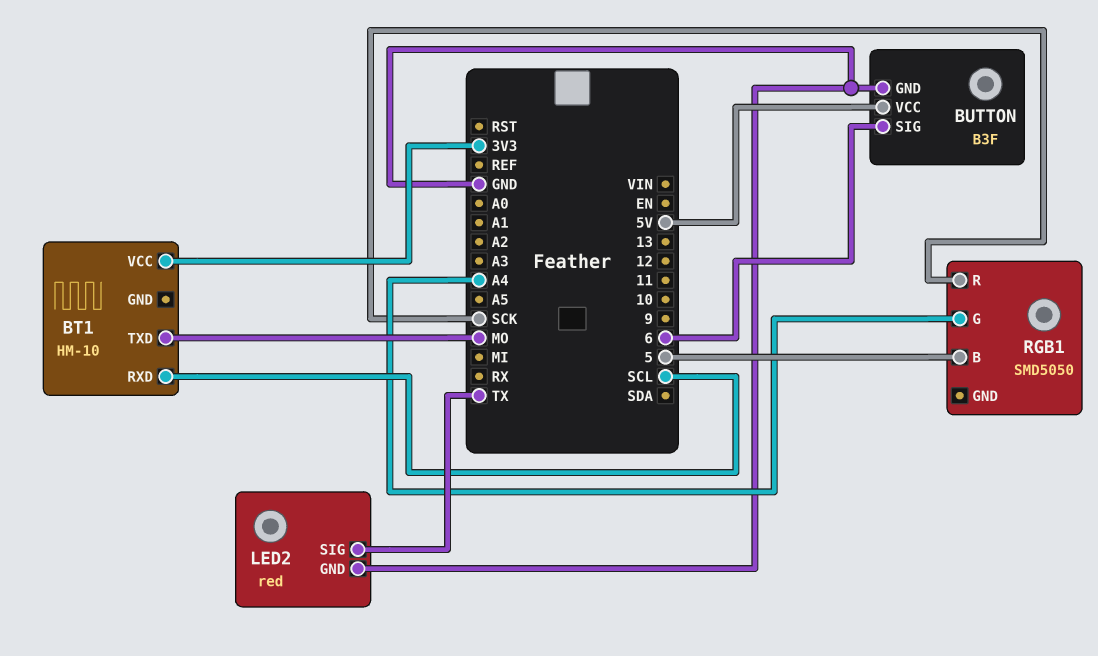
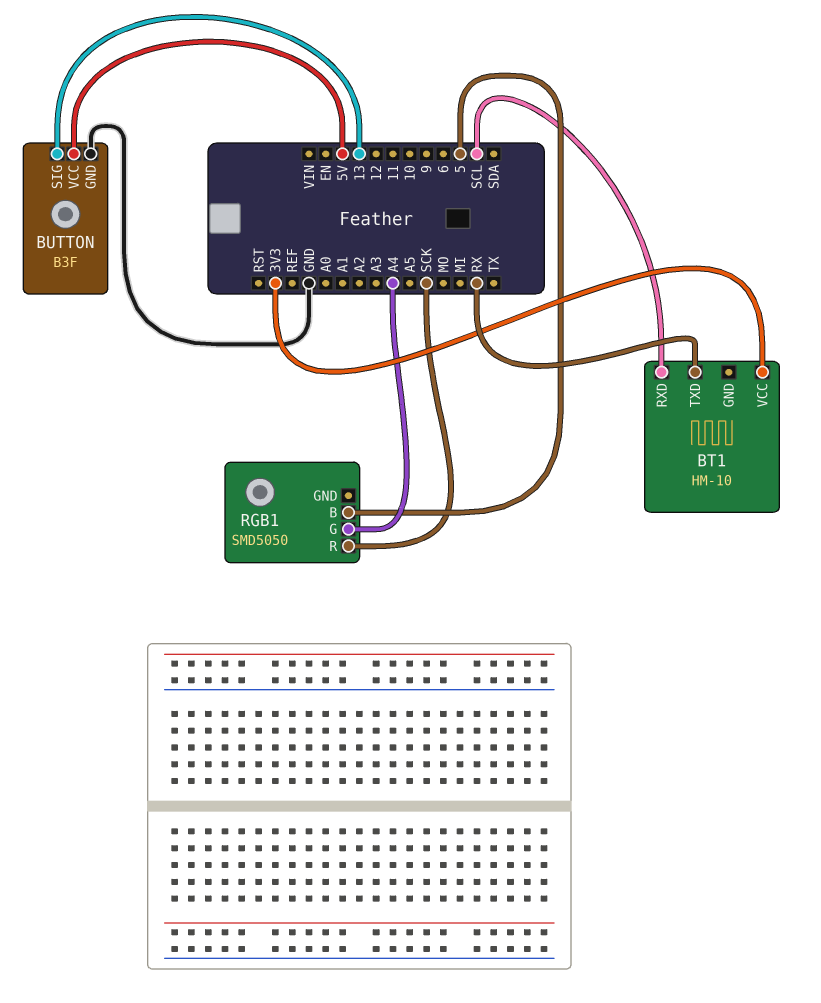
BT1 pin TXD: MO -> RX
BUTTON pin SIG: 6 -> 13
LED2: red -> none
LED2 pin GND: GND -> none
LED2 pin SIG: TX -> none

